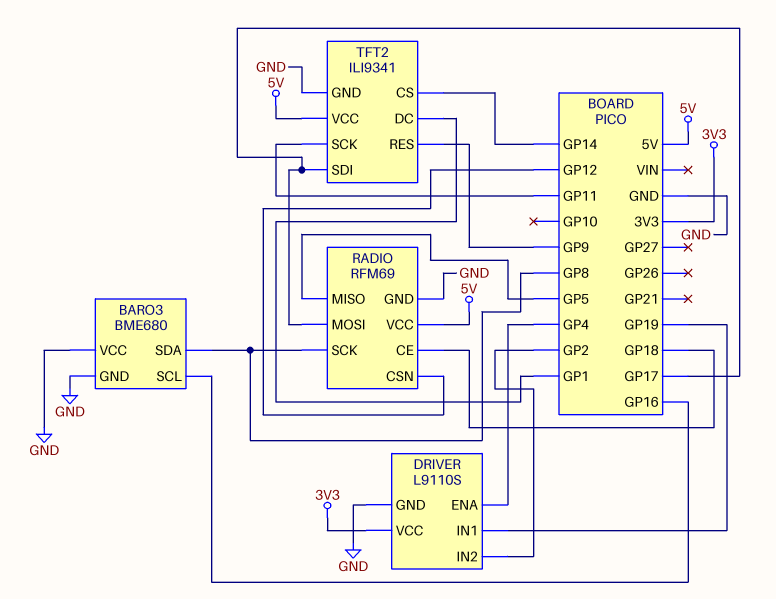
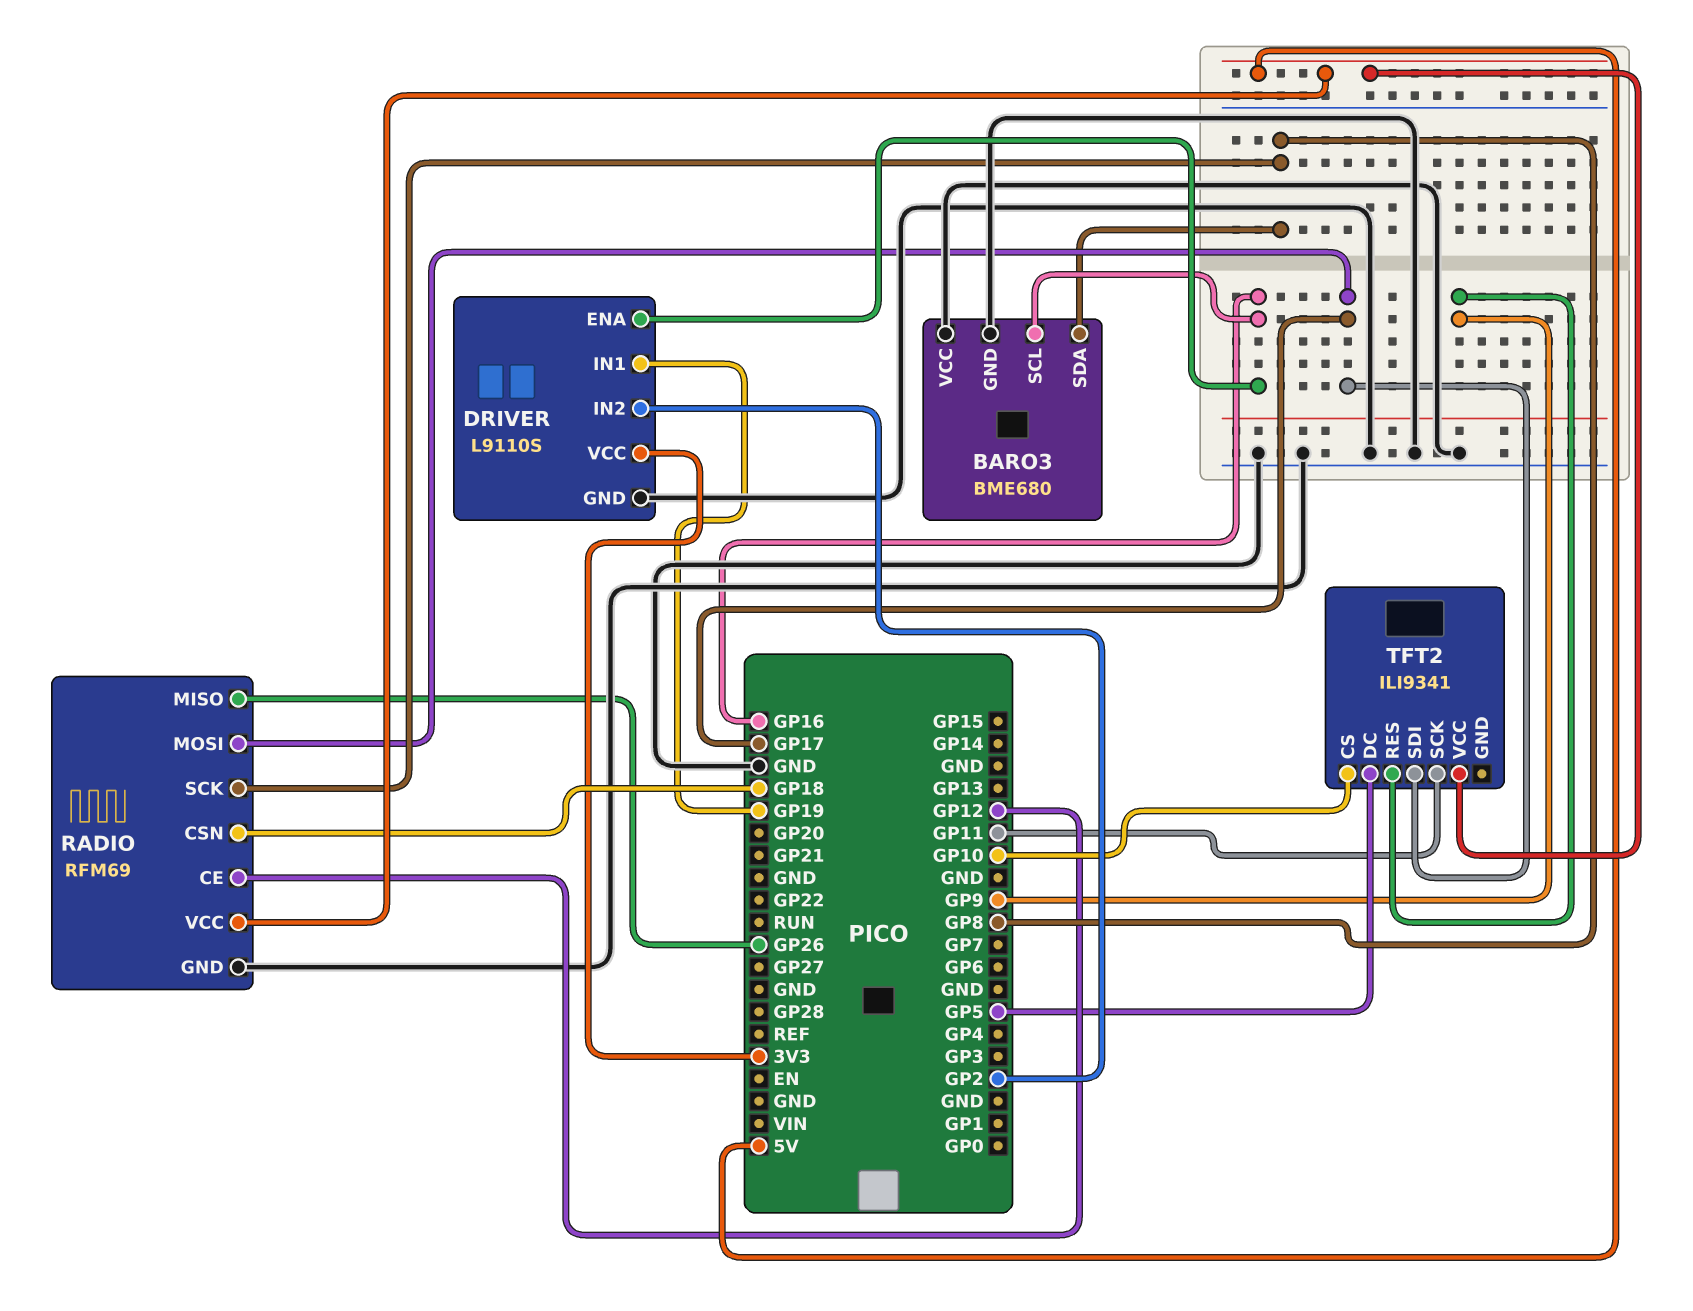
DRIVER pin ENA: GP4 -> GP16
RADIO pin CE: GP18 -> GP12
RADIO pin CSN: GP12 -> GP18
RADIO pin MISO: GP5 -> GP26
TFT2 pin CS: GP14 -> GP10
TFT2 pin DC: GP1 -> GP5
TFT2 pin GND: GND -> none

